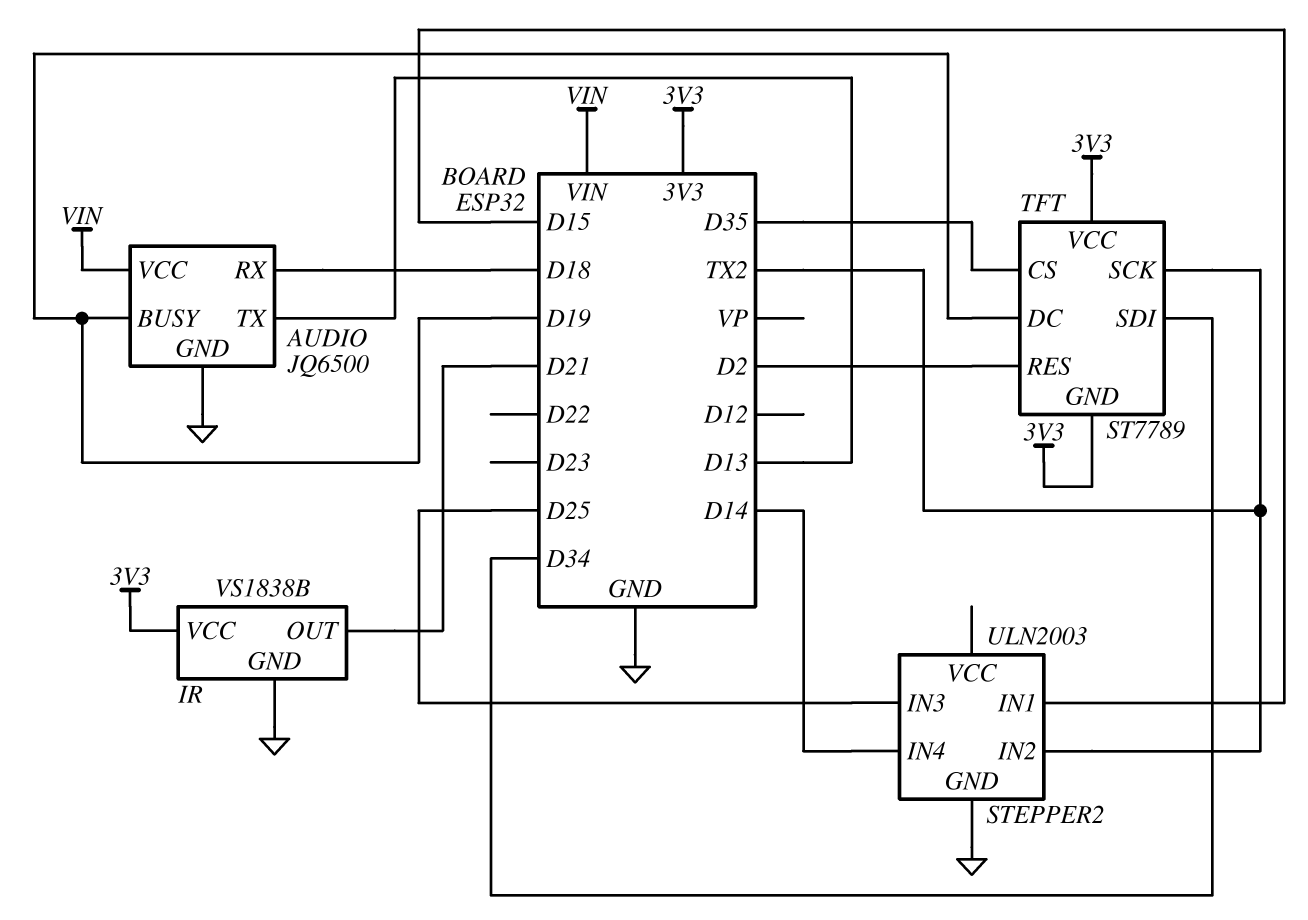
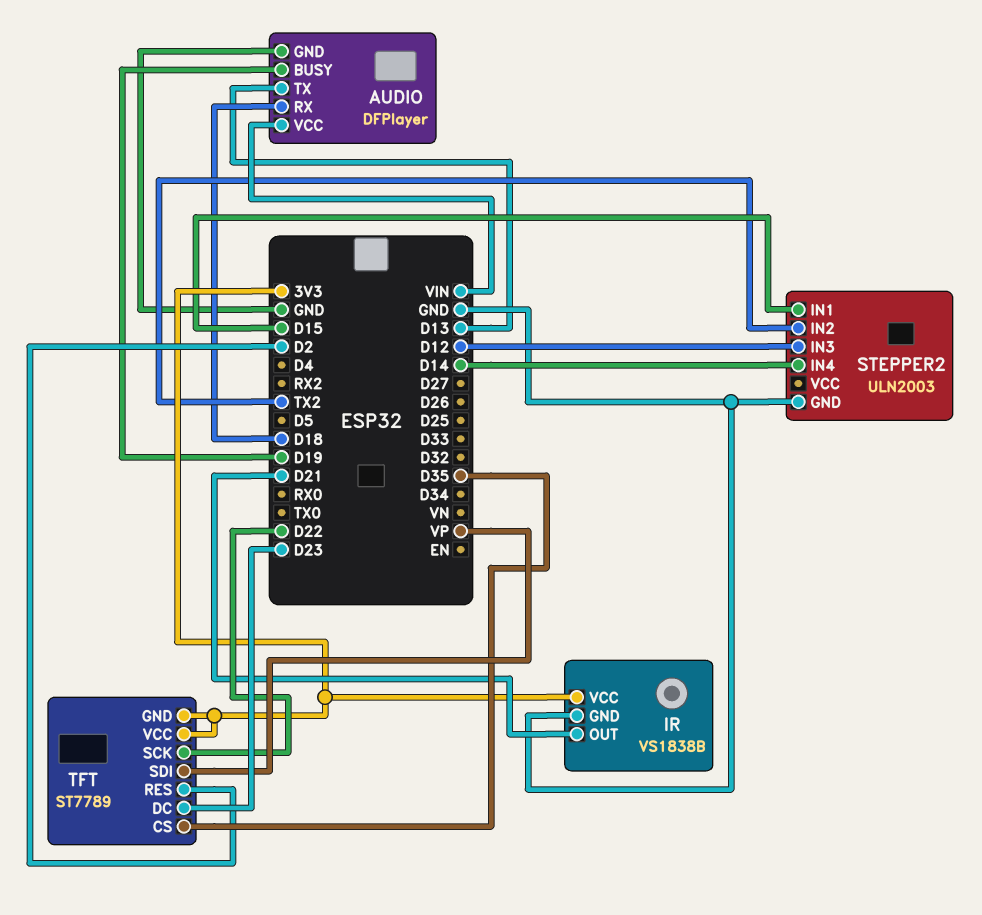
AUDIO: JQ6500 -> DFPlayer
STEPPER2 pin IN3: D25 -> D12
TFT pin DC: D19 -> D23
TFT pin SCK: TX2 -> D22
TFT pin SDI: D34 -> VP

